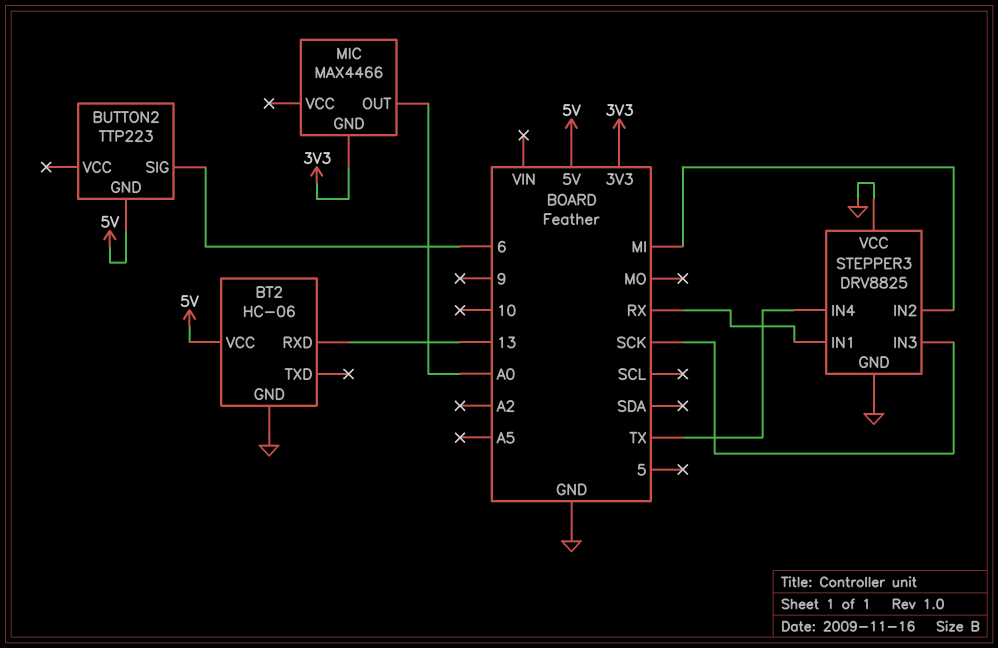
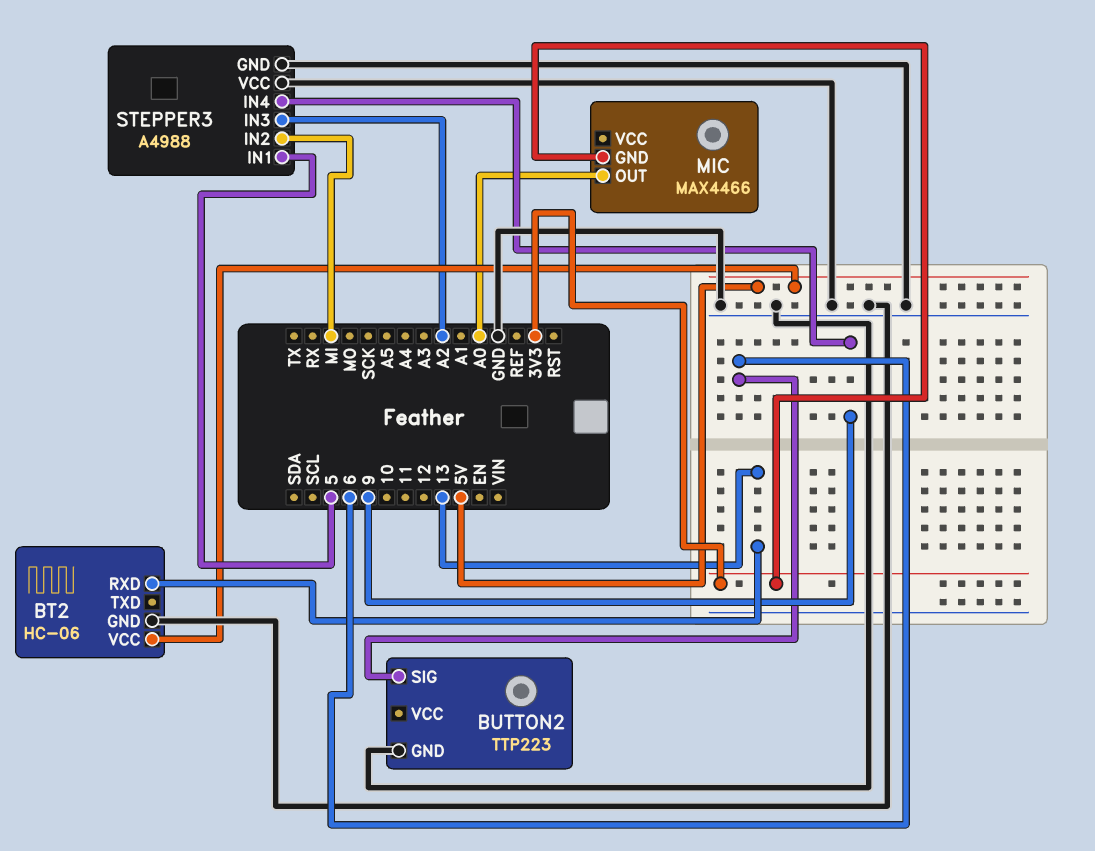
BUTTON2 pin GND: 5V -> GND
STEPPER3: DRV8825 -> A4988
STEPPER3 pin IN1: RX -> 5
STEPPER3 pin IN3: SCK -> A2
STEPPER3 pin IN4: TX -> 9

